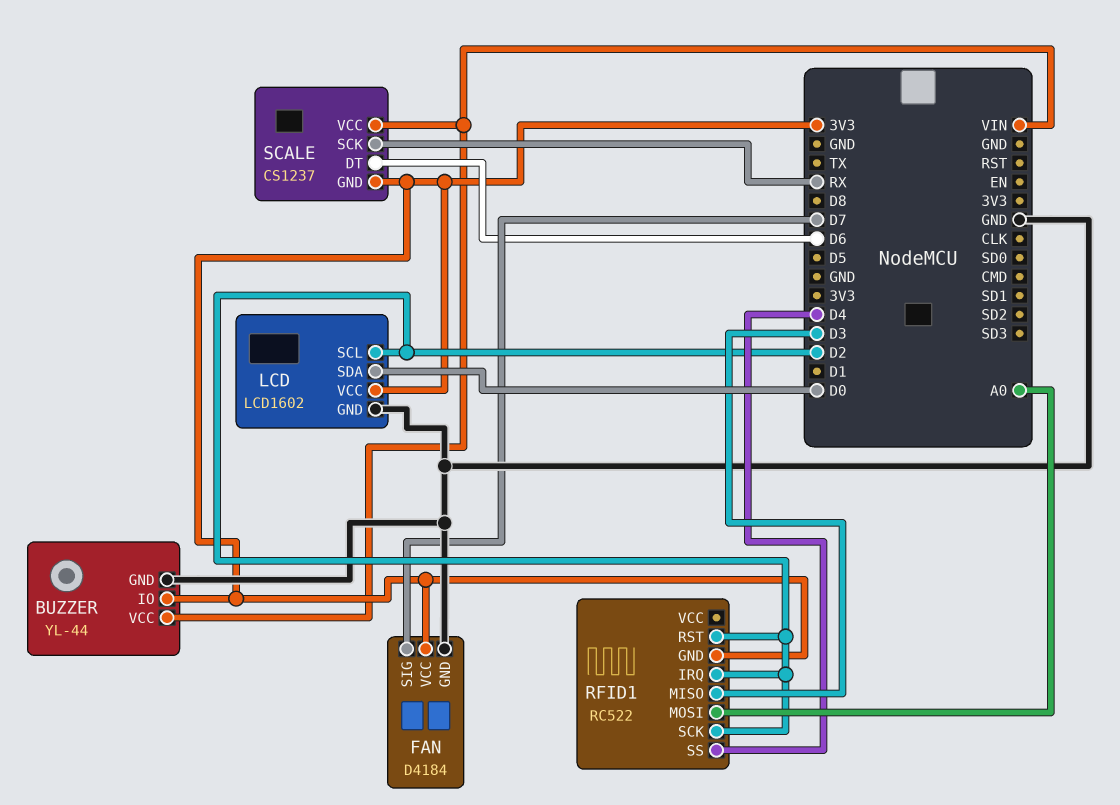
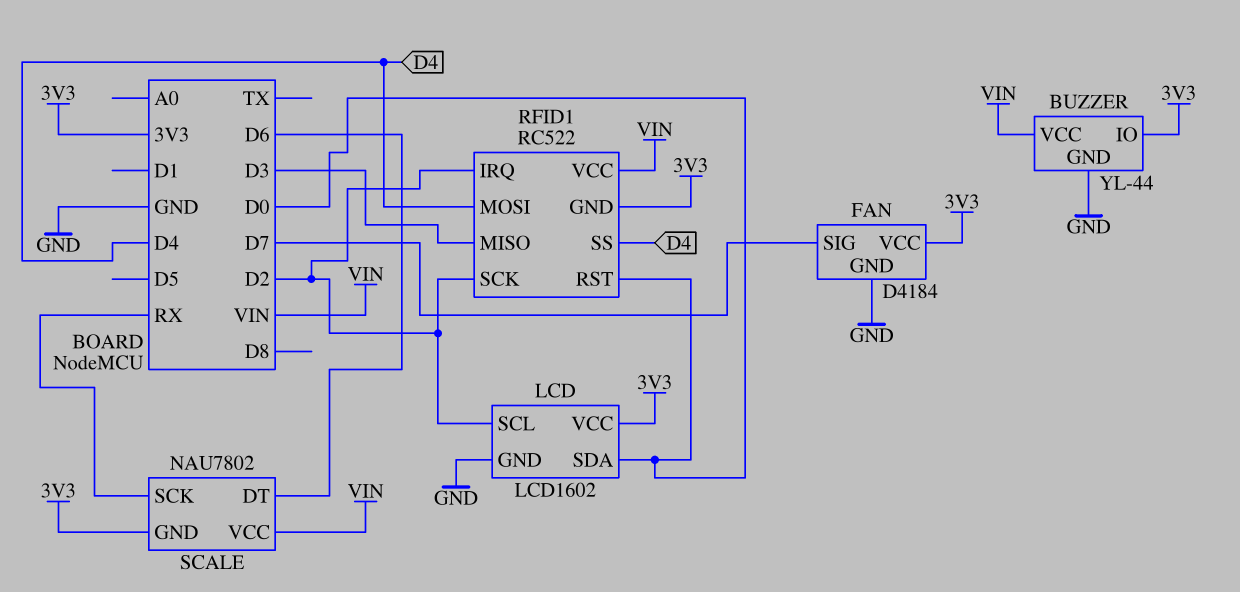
RFID1 pin MOSI: A0 -> D4
RFID1 pin RST: D2 -> D0
RFID1 pin VCC: none -> VIN
SCALE: CS1237 -> NAU7802

